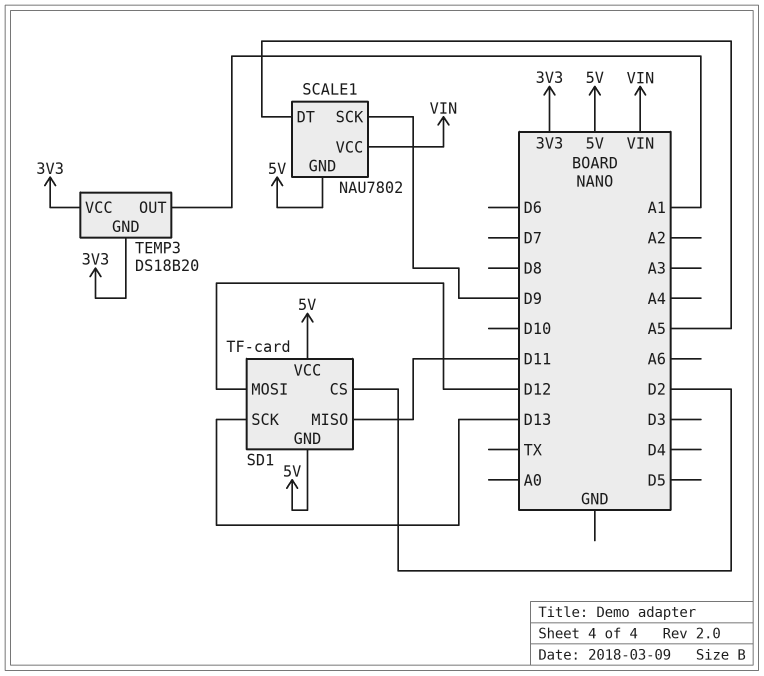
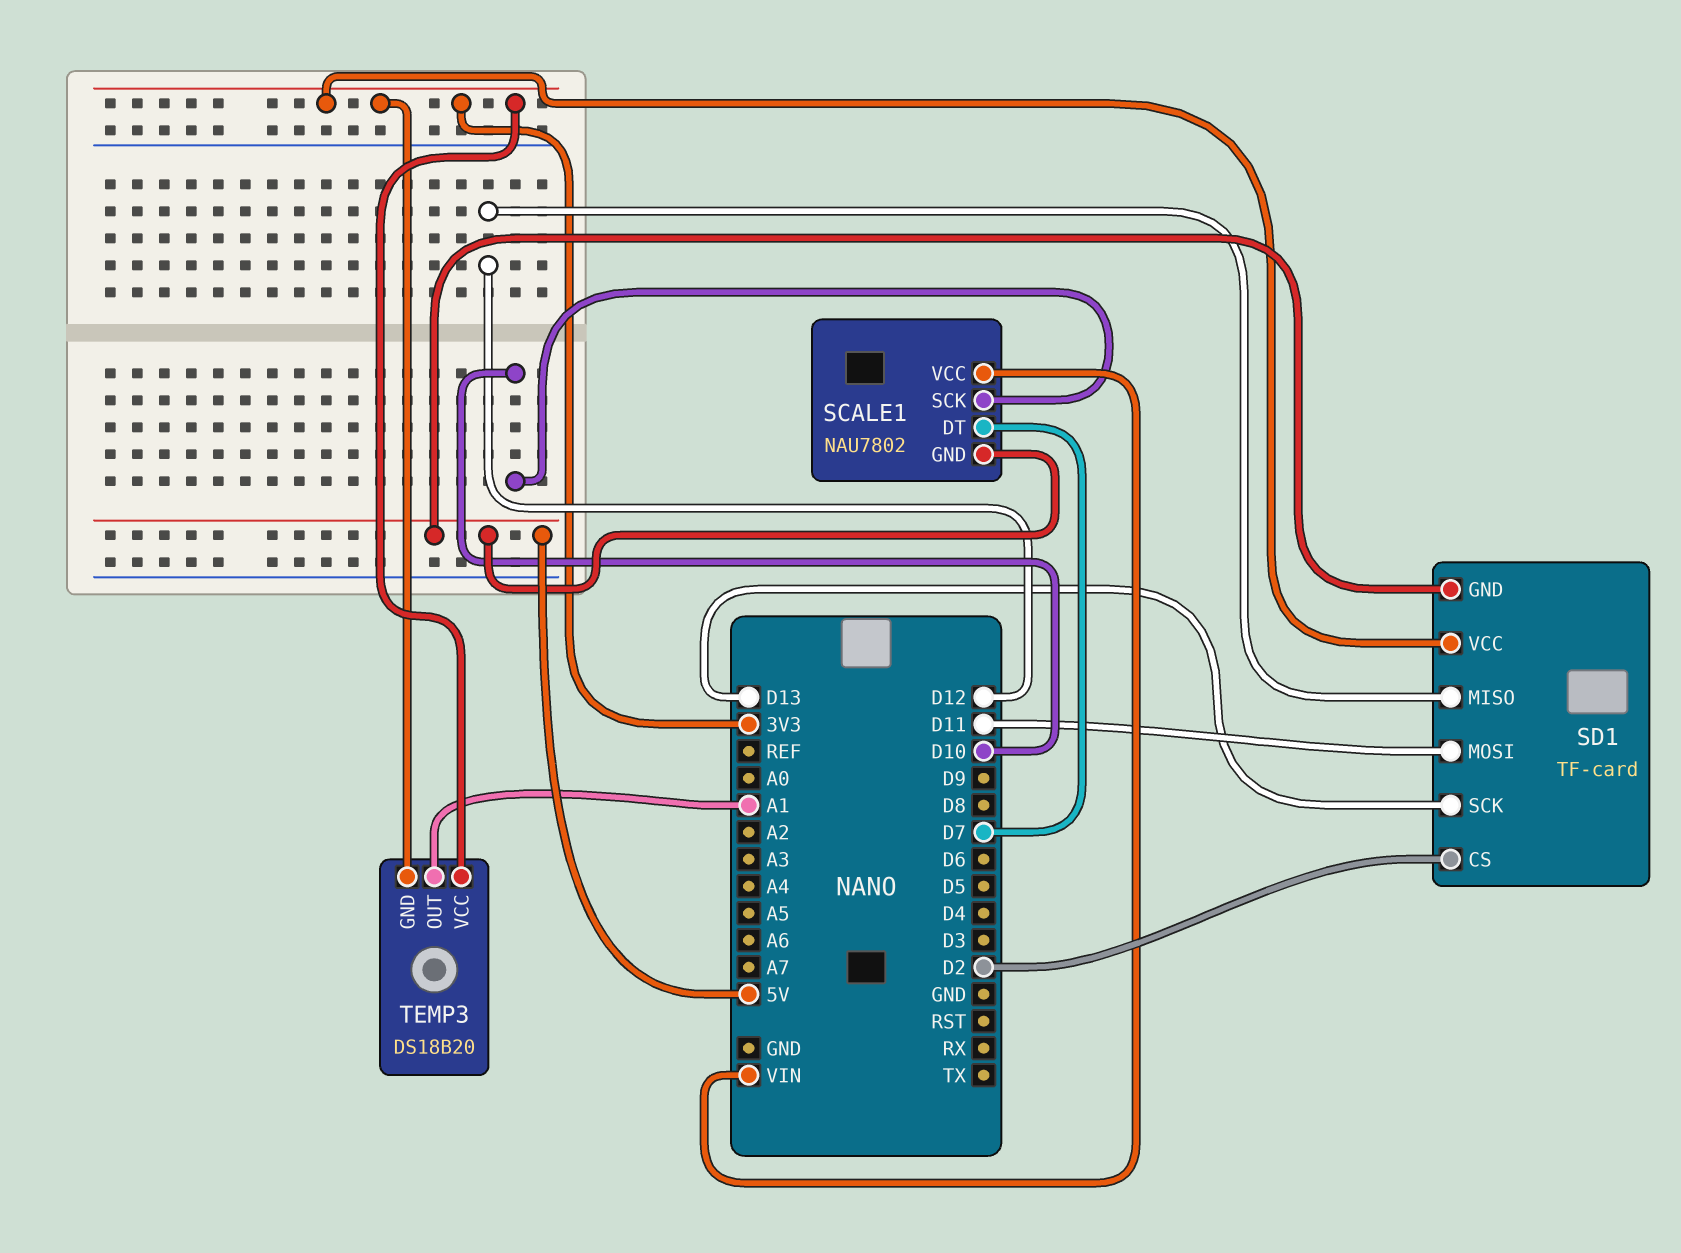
SCALE1 pin DT: A5 -> D7
SCALE1 pin SCK: D9 -> D10
SD1 pin MISO: D11 -> D12
SD1 pin MOSI: D12 -> D11
SD1 pin VCC: 5V -> 3V3

